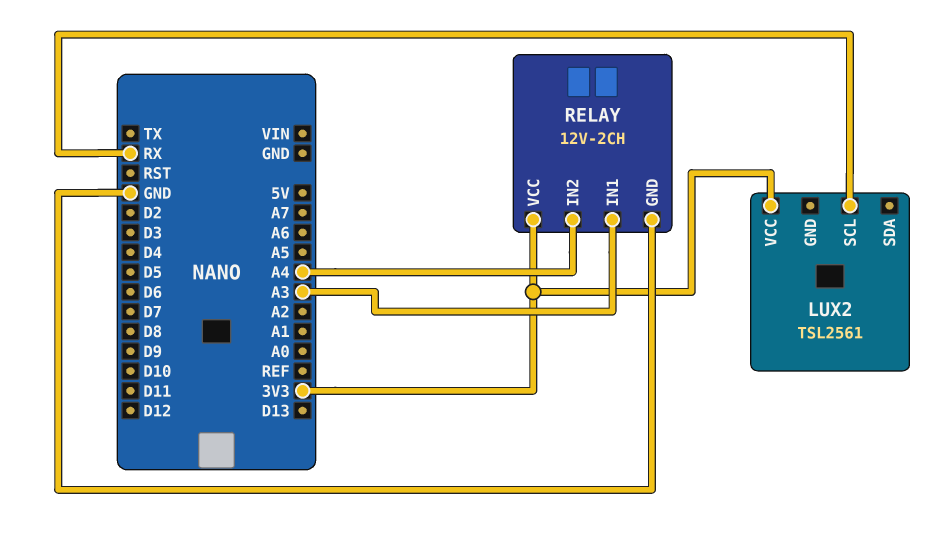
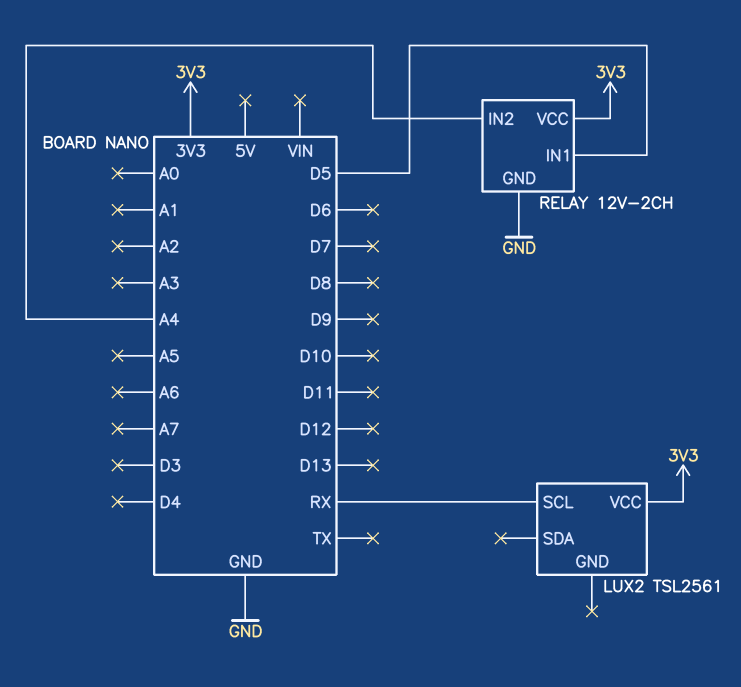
RELAY pin IN1: A3 -> D5

